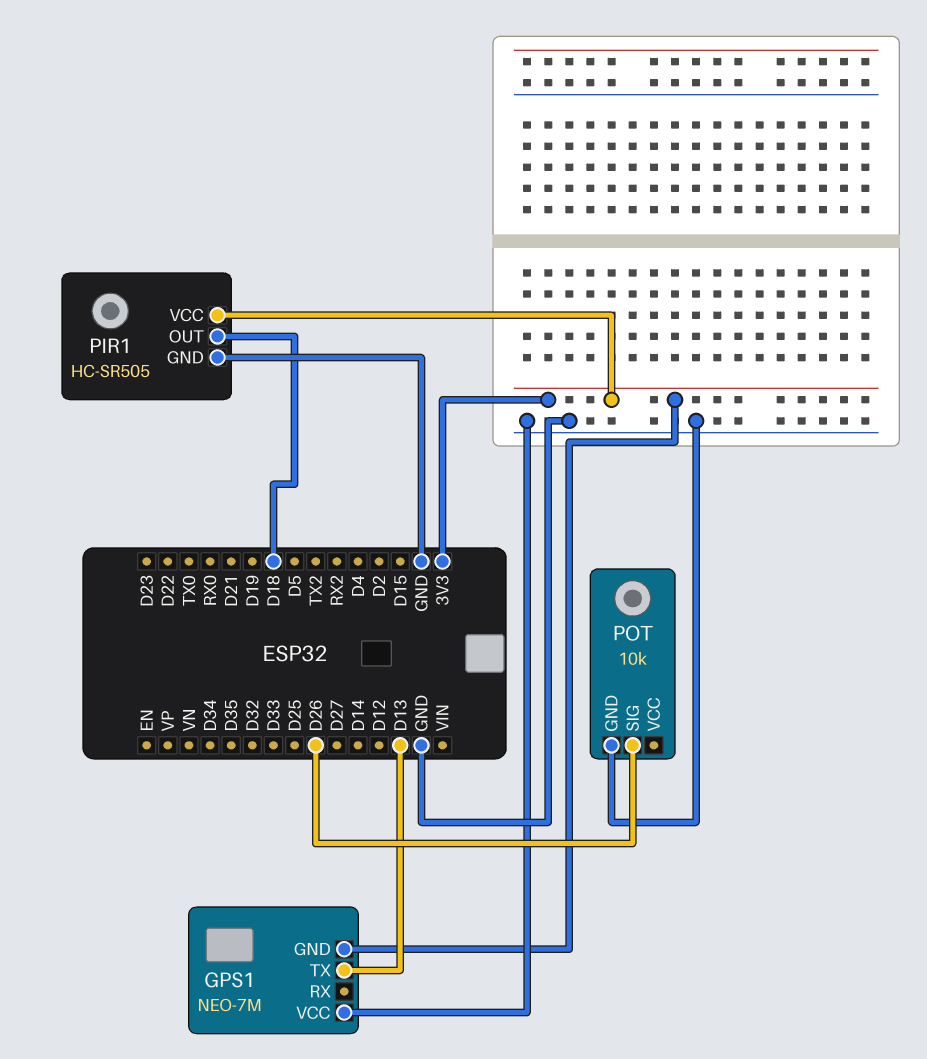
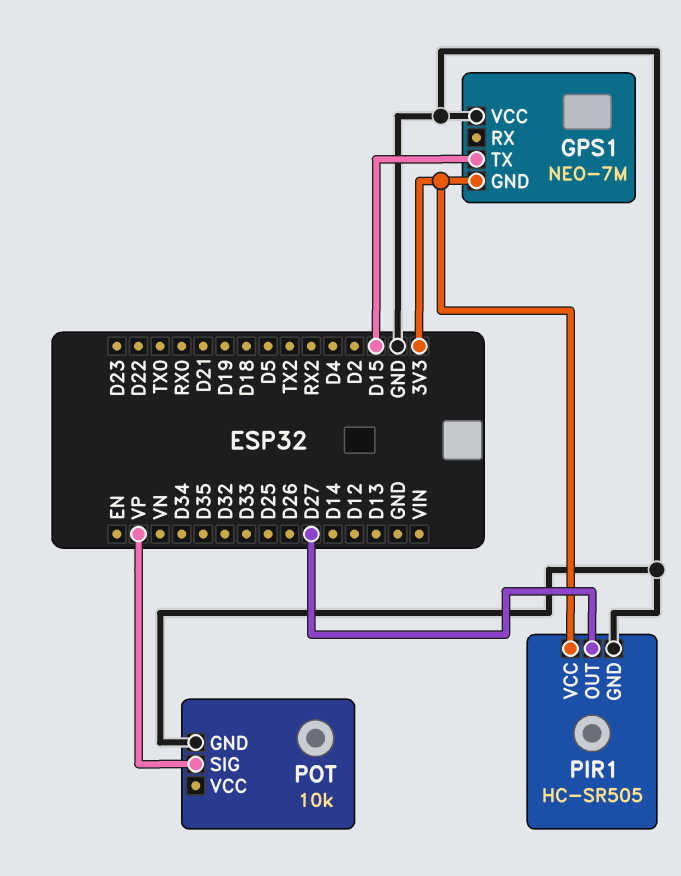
GPS1 pin TX: D13 -> D15
PIR1 pin OUT: D18 -> D27
POT pin SIG: D26 -> VP

